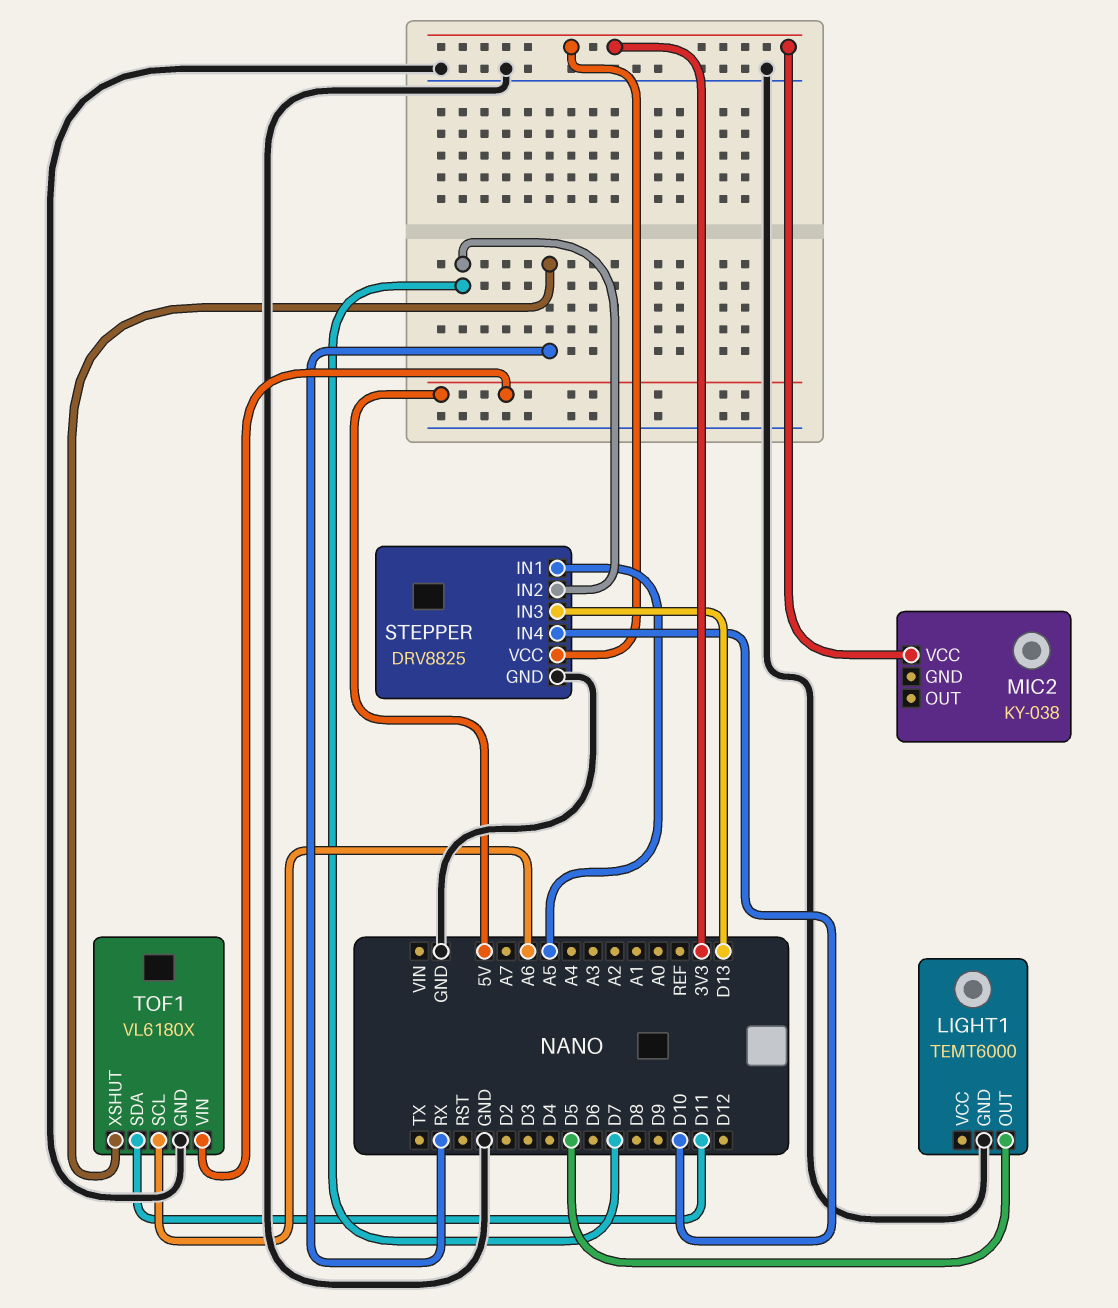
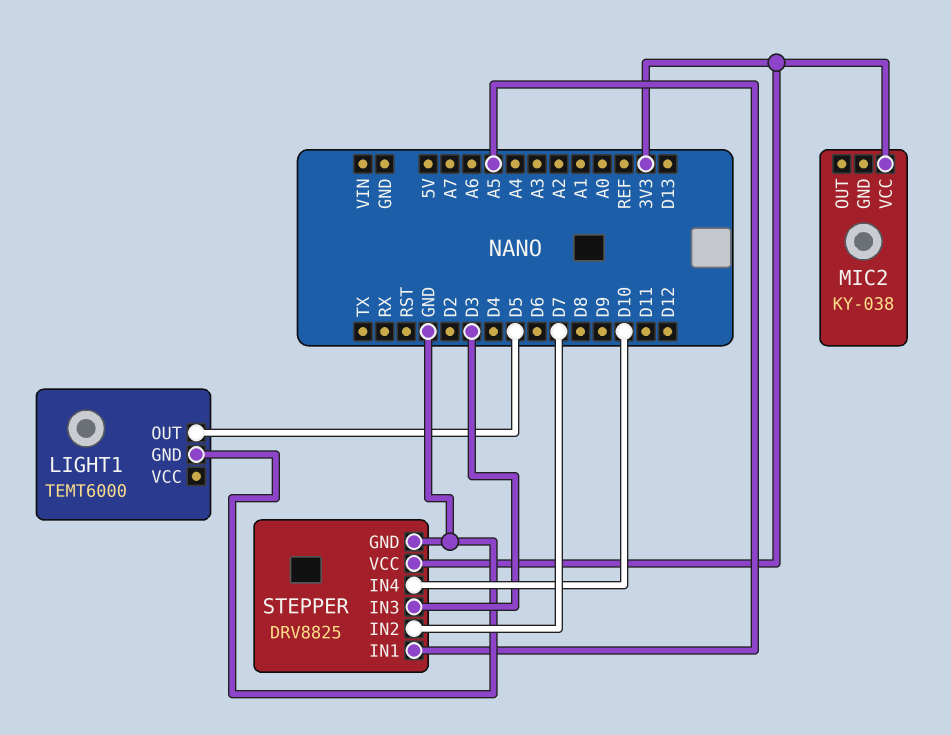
STEPPER pin IN3: D13 -> D3
TOF1: VL6180X -> none
TOF1 pin GND: GND -> none
TOF1 pin SCL: A6 -> none
TOF1 pin SDA: D11 -> none
TOF1 pin VIN: 5V -> none
TOF1 pin XSHUT: RX -> none

